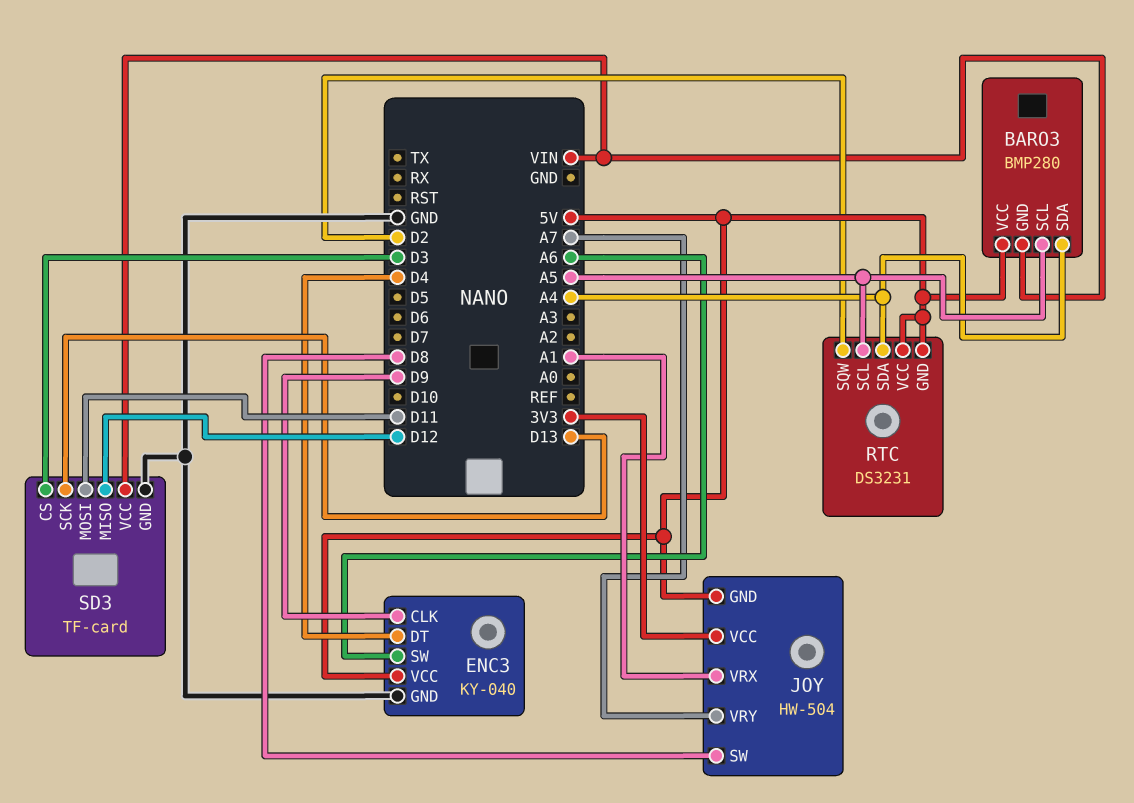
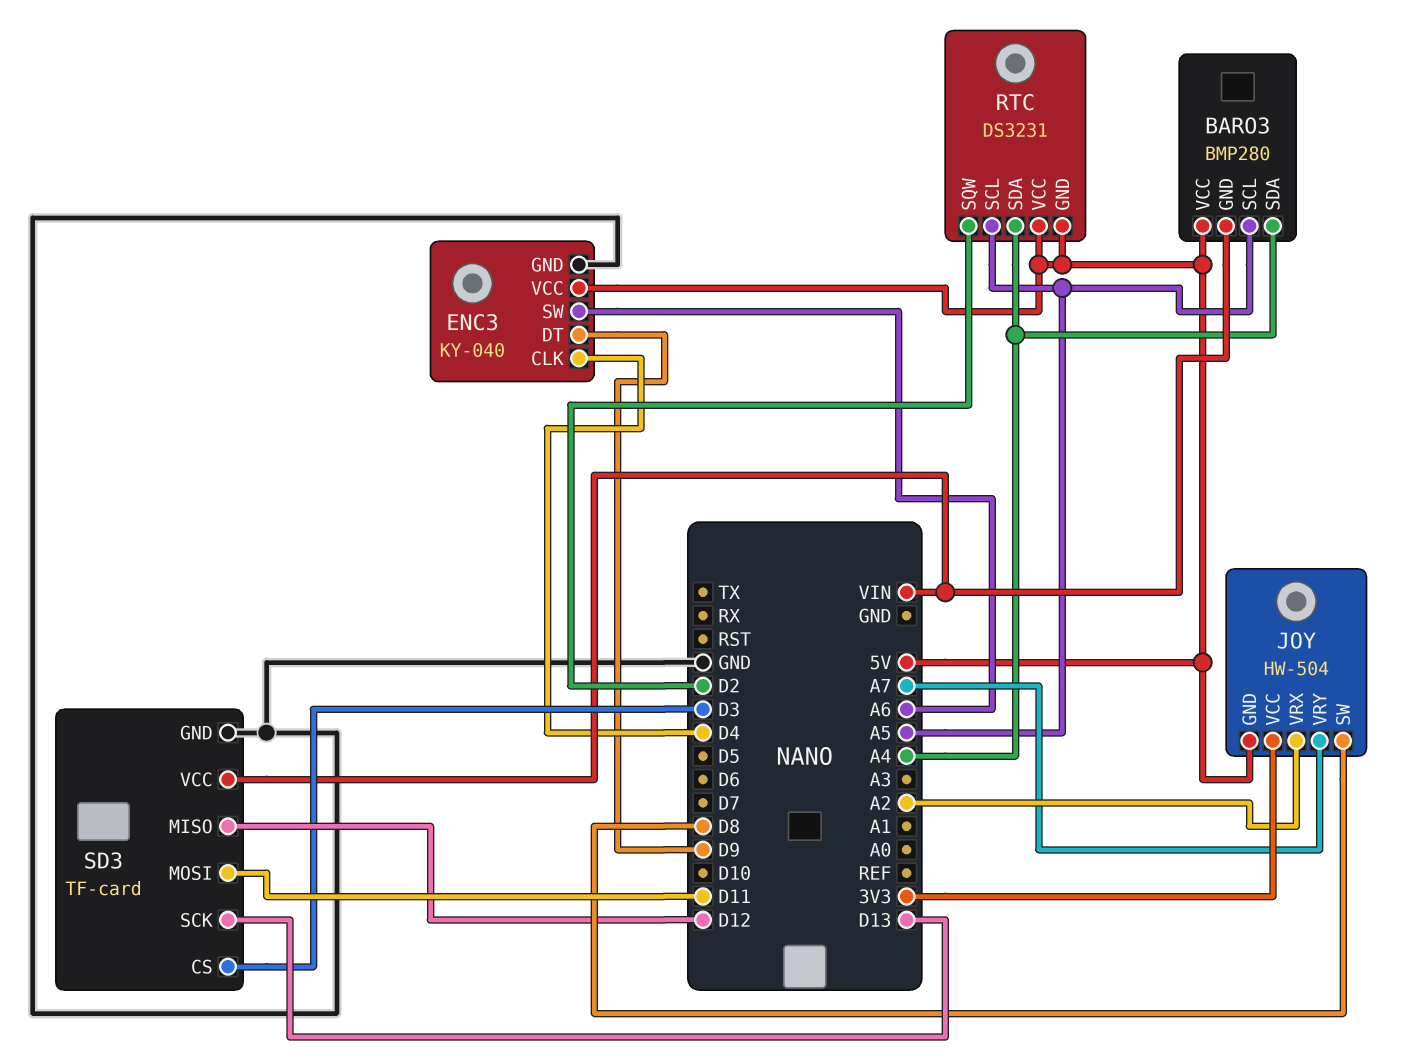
ENC3 pin CLK: D9 -> D4
ENC3 pin DT: D4 -> D9
JOY pin VRX: A1 -> A2

